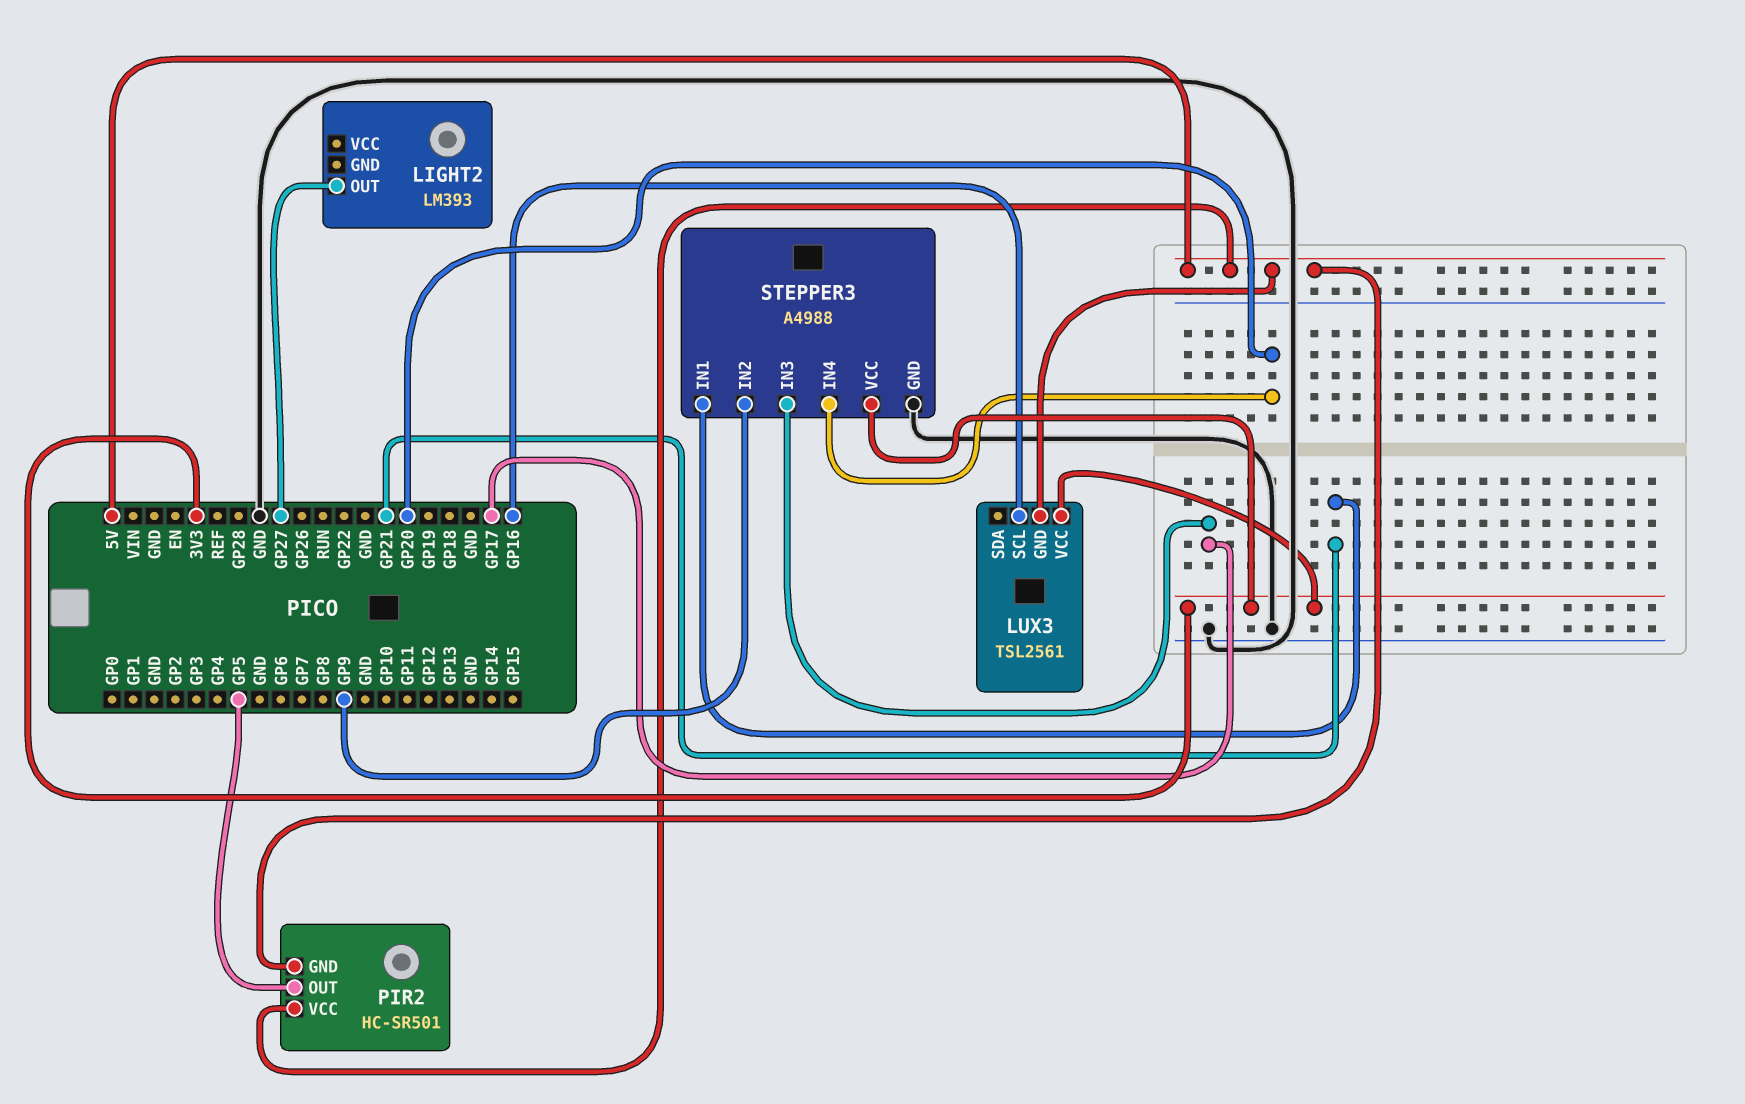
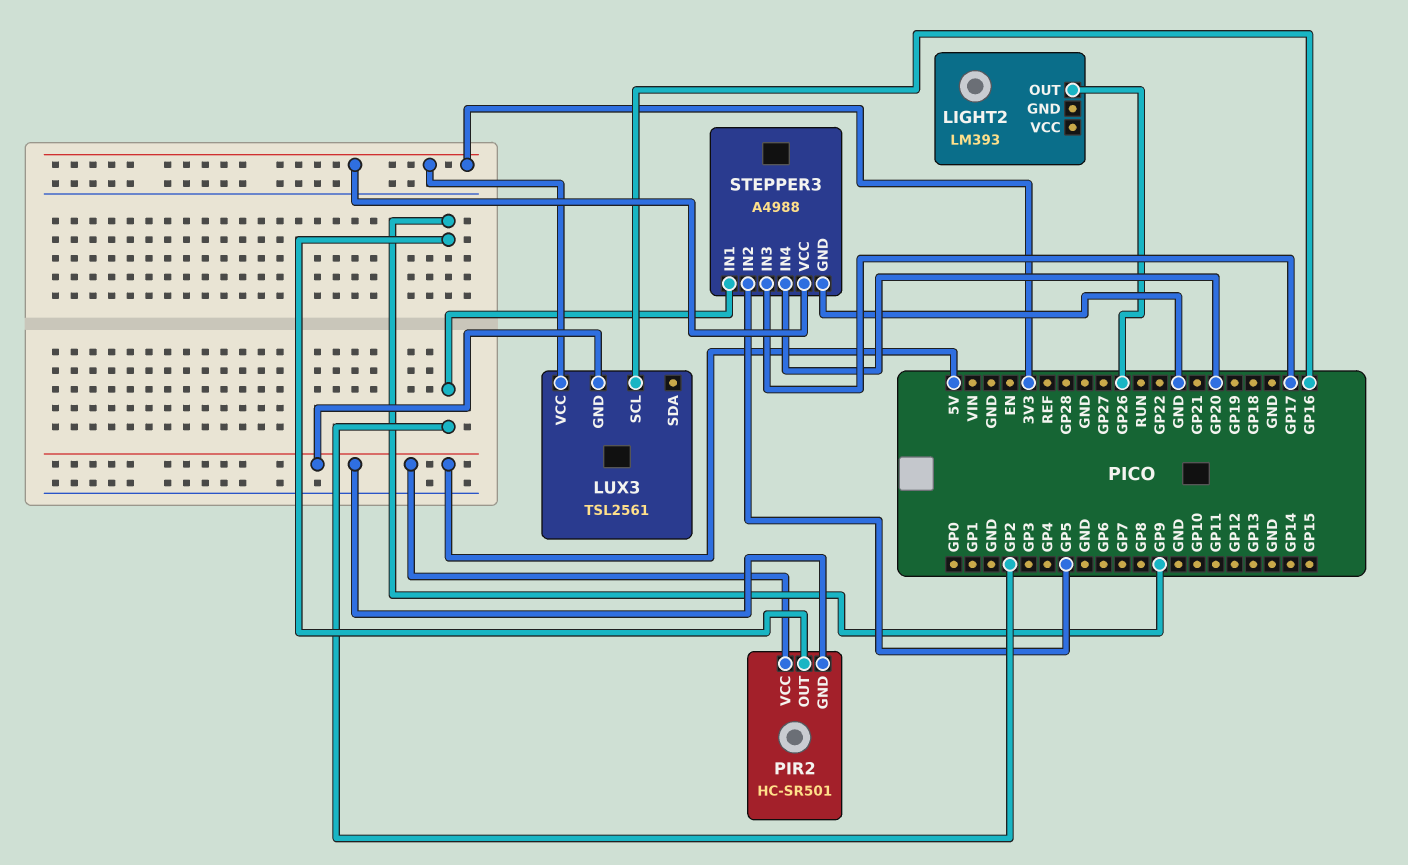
LIGHT2 pin OUT: GP27 -> GP26
PIR2 pin OUT: GP5 -> GP9
STEPPER3 pin IN1: GP21 -> GP2
STEPPER3 pin IN2: GP9 -> GP5

